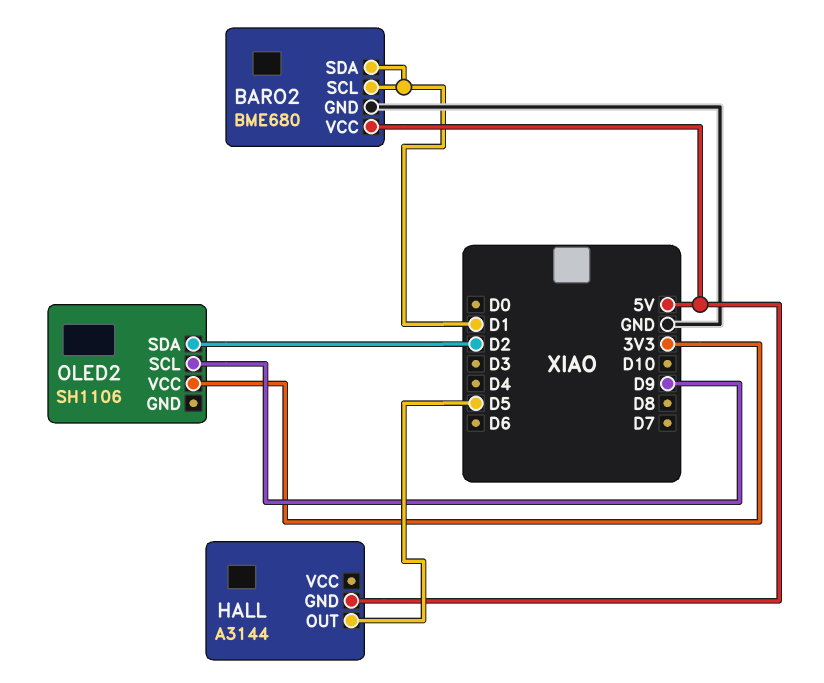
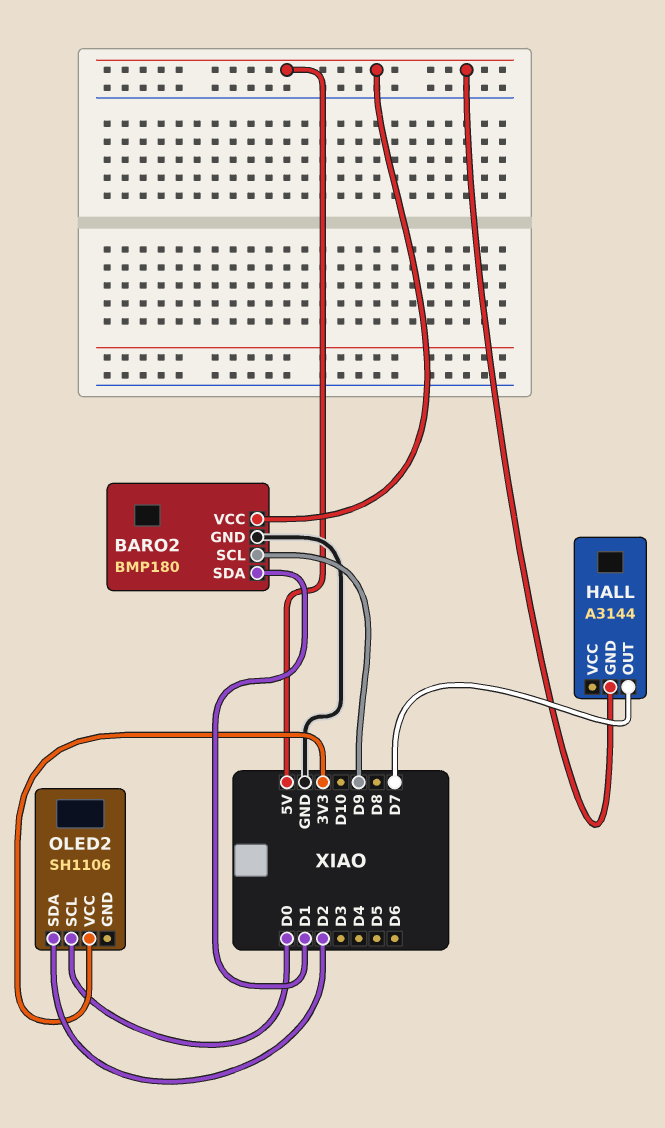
BARO2: BME680 -> BMP180
BARO2 pin SCL: D1 -> D9
HALL pin OUT: D5 -> D7
OLED2 pin SCL: D9 -> D0

